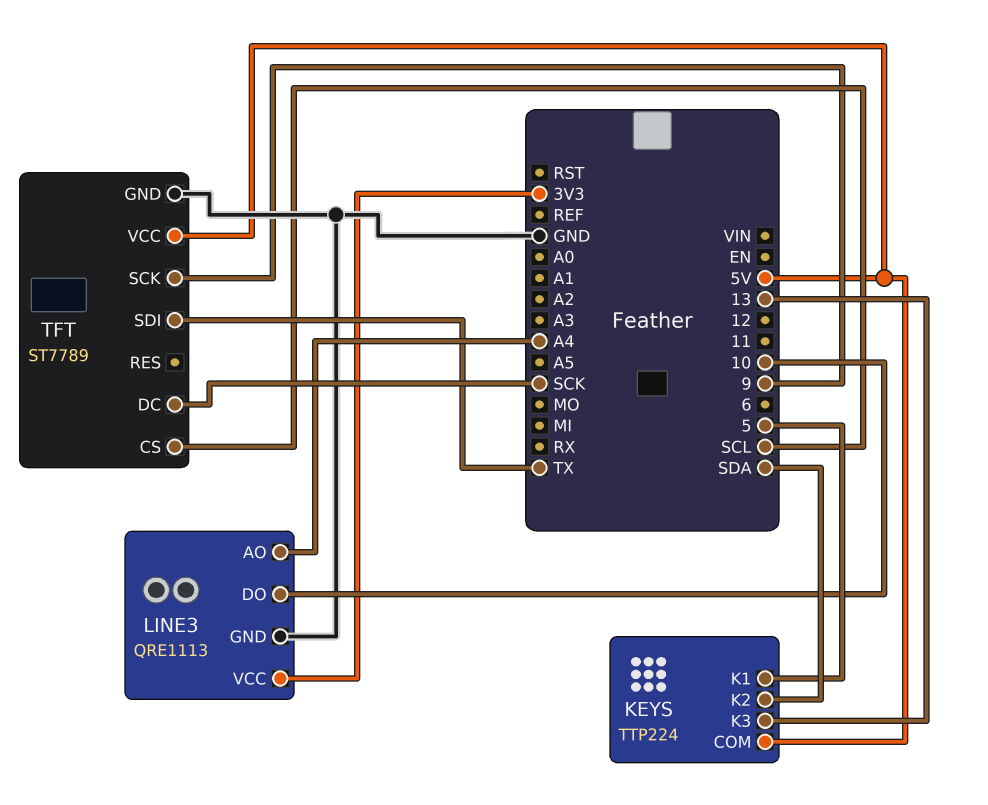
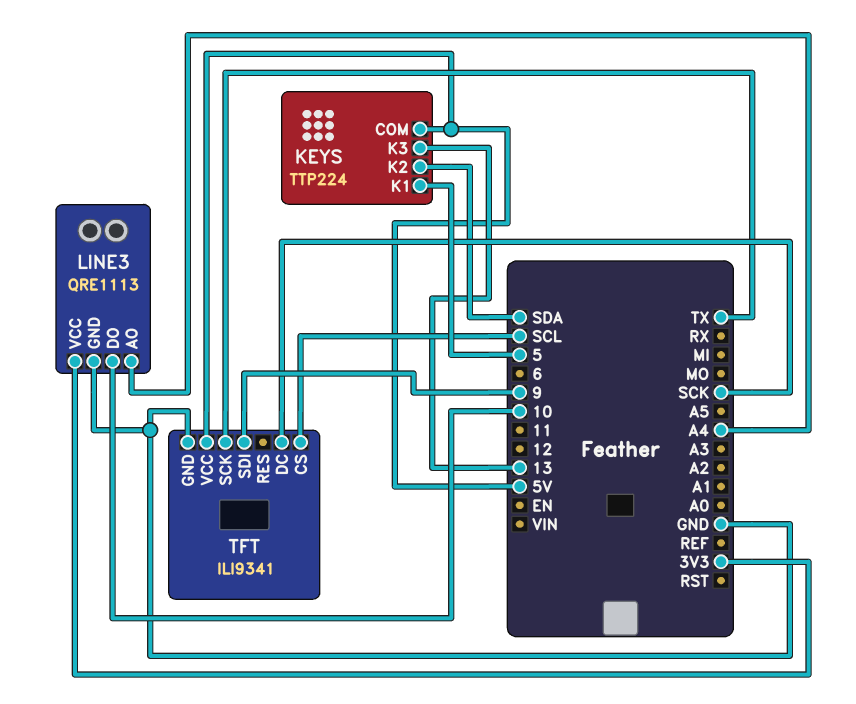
TFT: ST7789 -> ILI9341
TFT pin SCK: 9 -> TX
TFT pin SDI: TX -> 9

